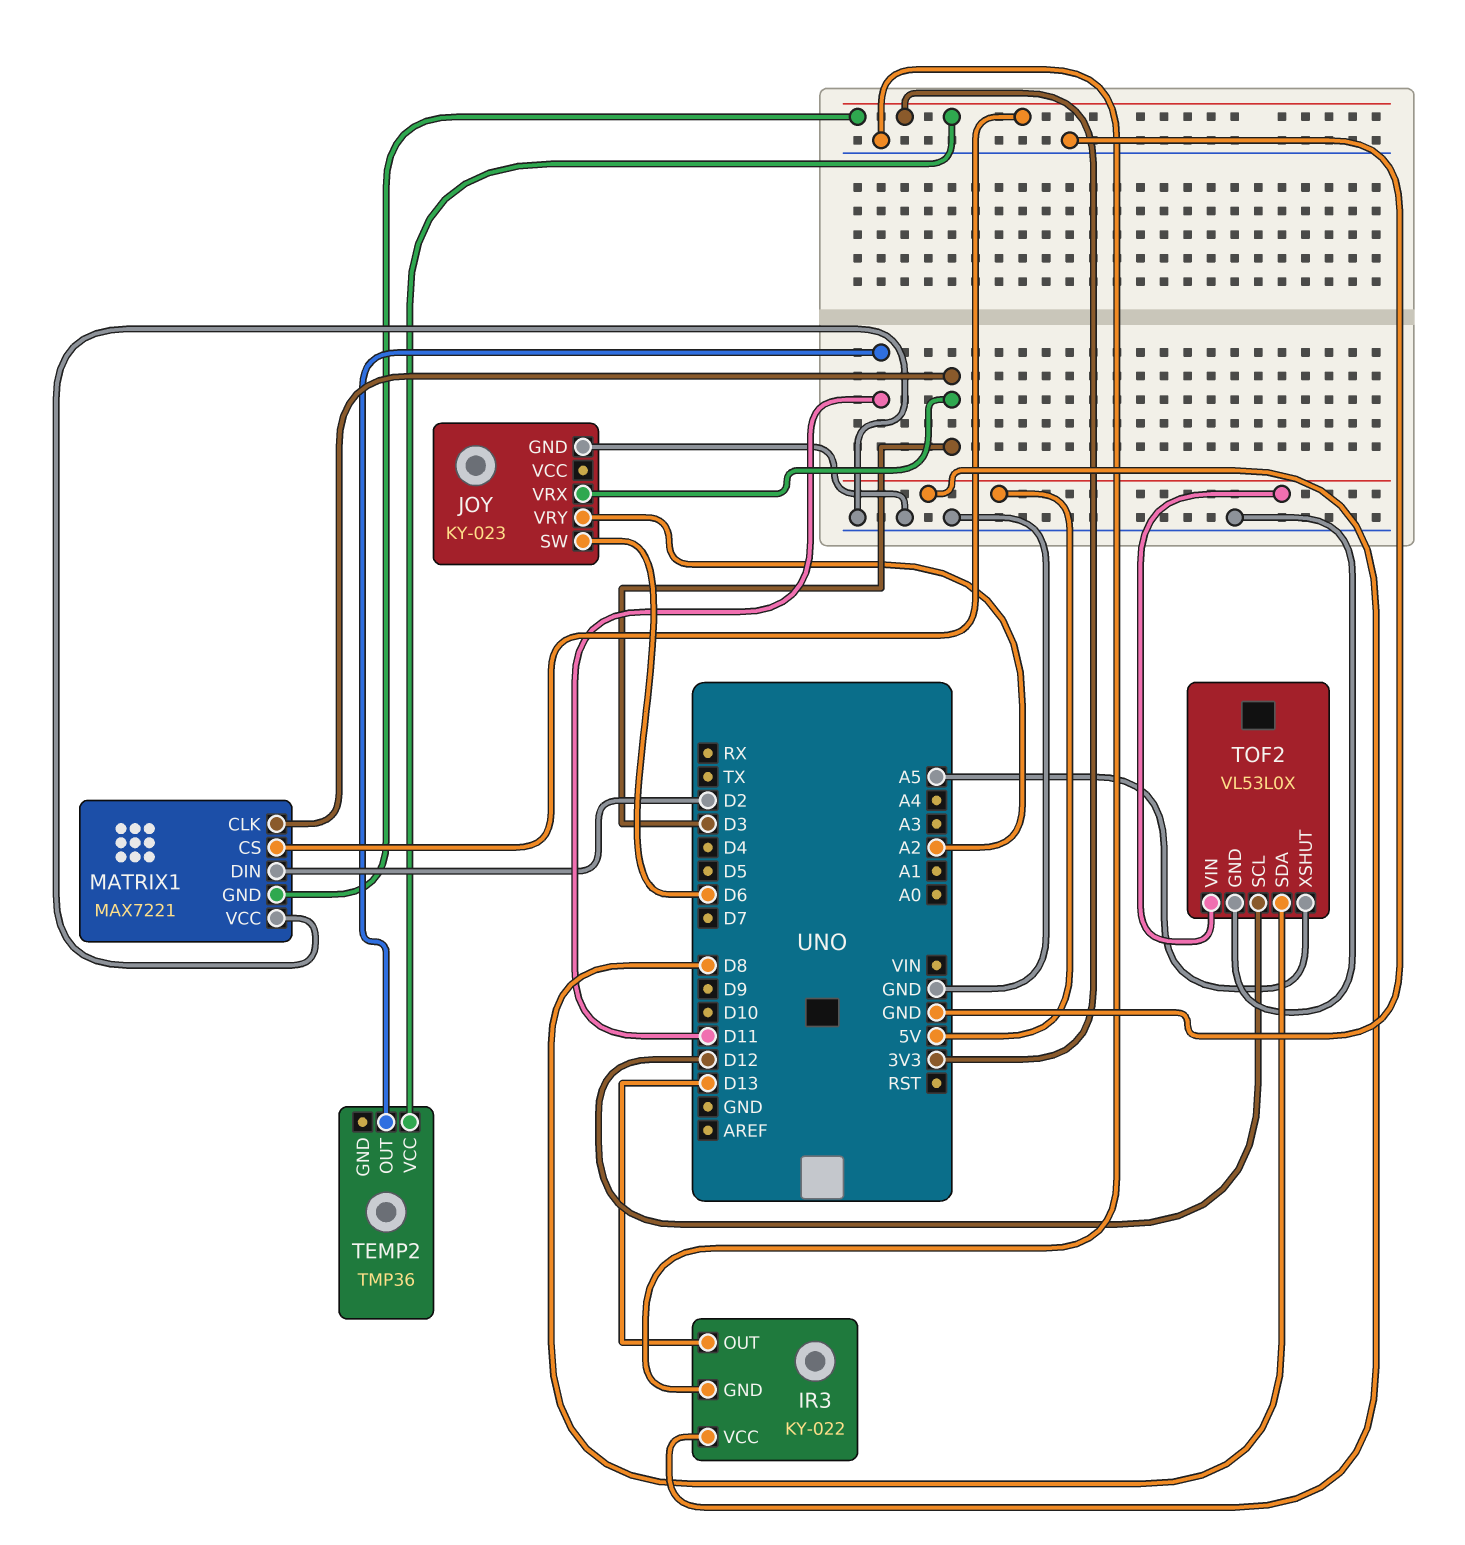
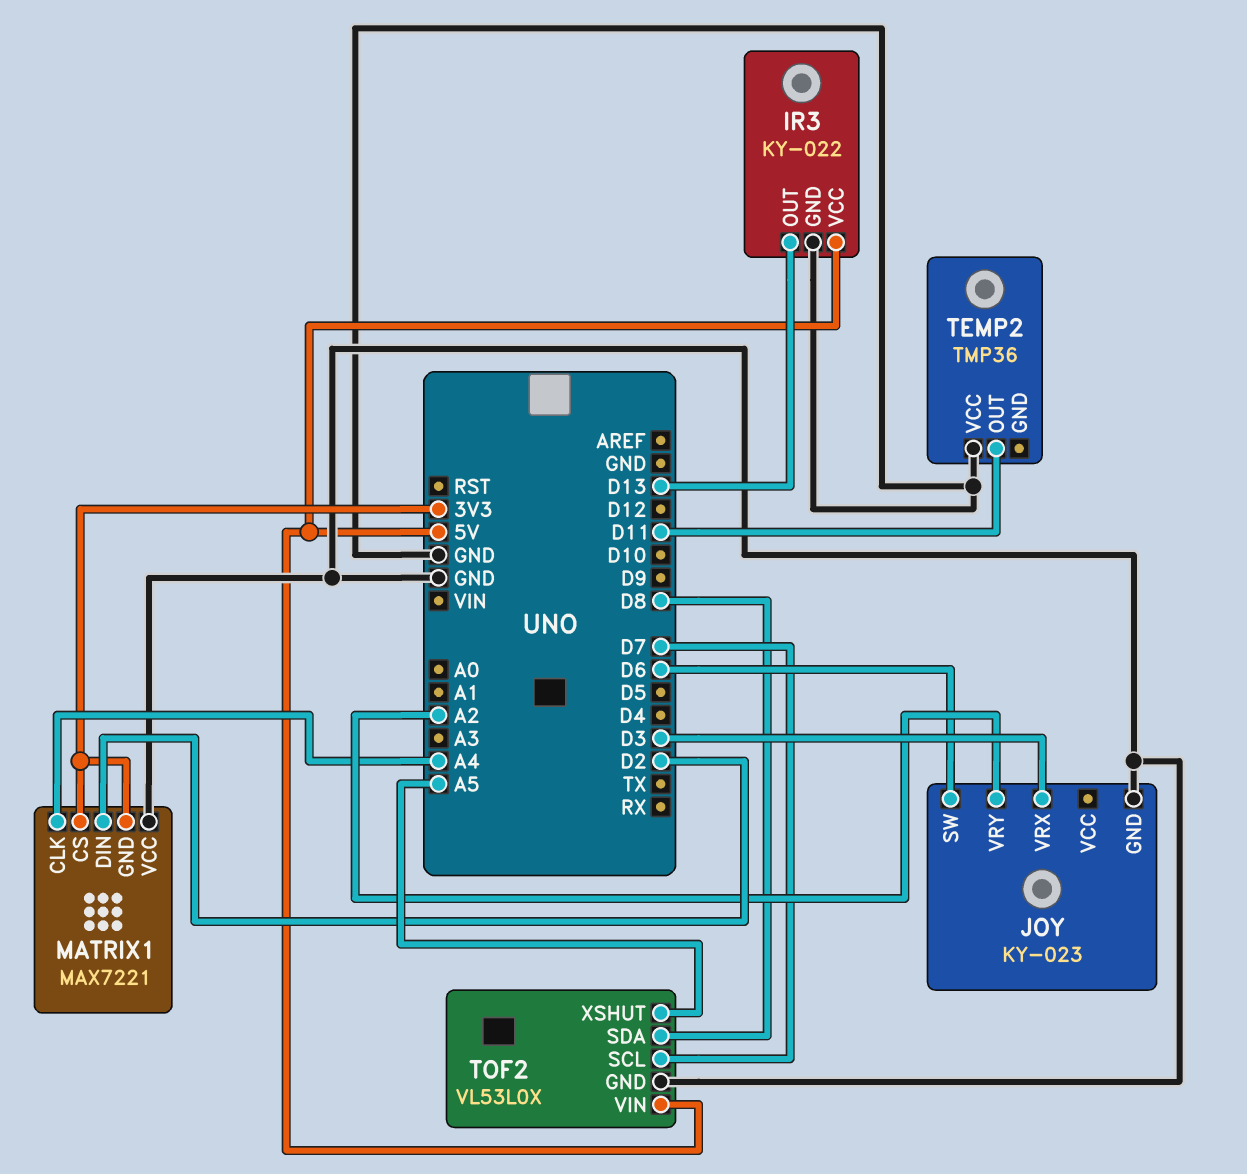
MATRIX1 pin CLK: D3 -> A4
TEMP2 pin VCC: 3V3 -> GND
TOF2 pin SCL: D12 -> D7

